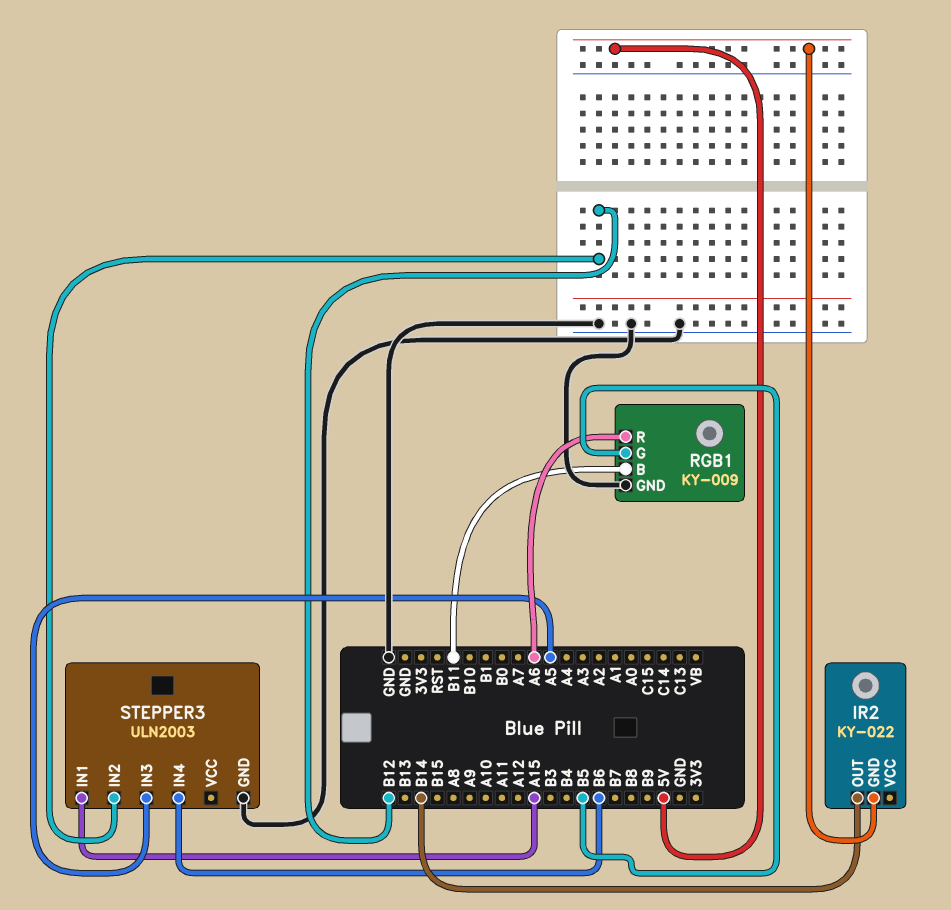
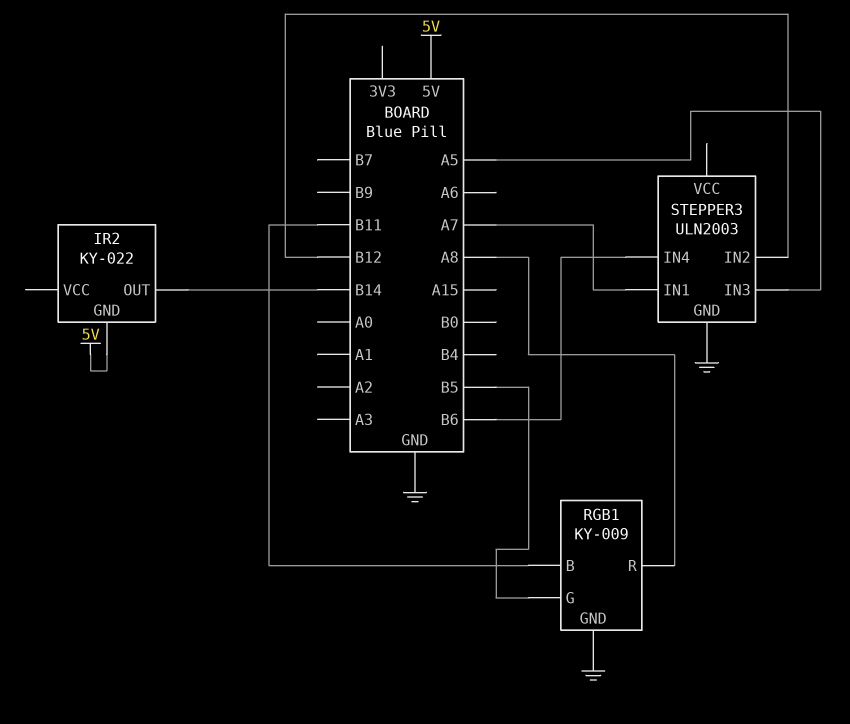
RGB1 pin R: A6 -> A8
STEPPER3 pin IN1: A15 -> A7

